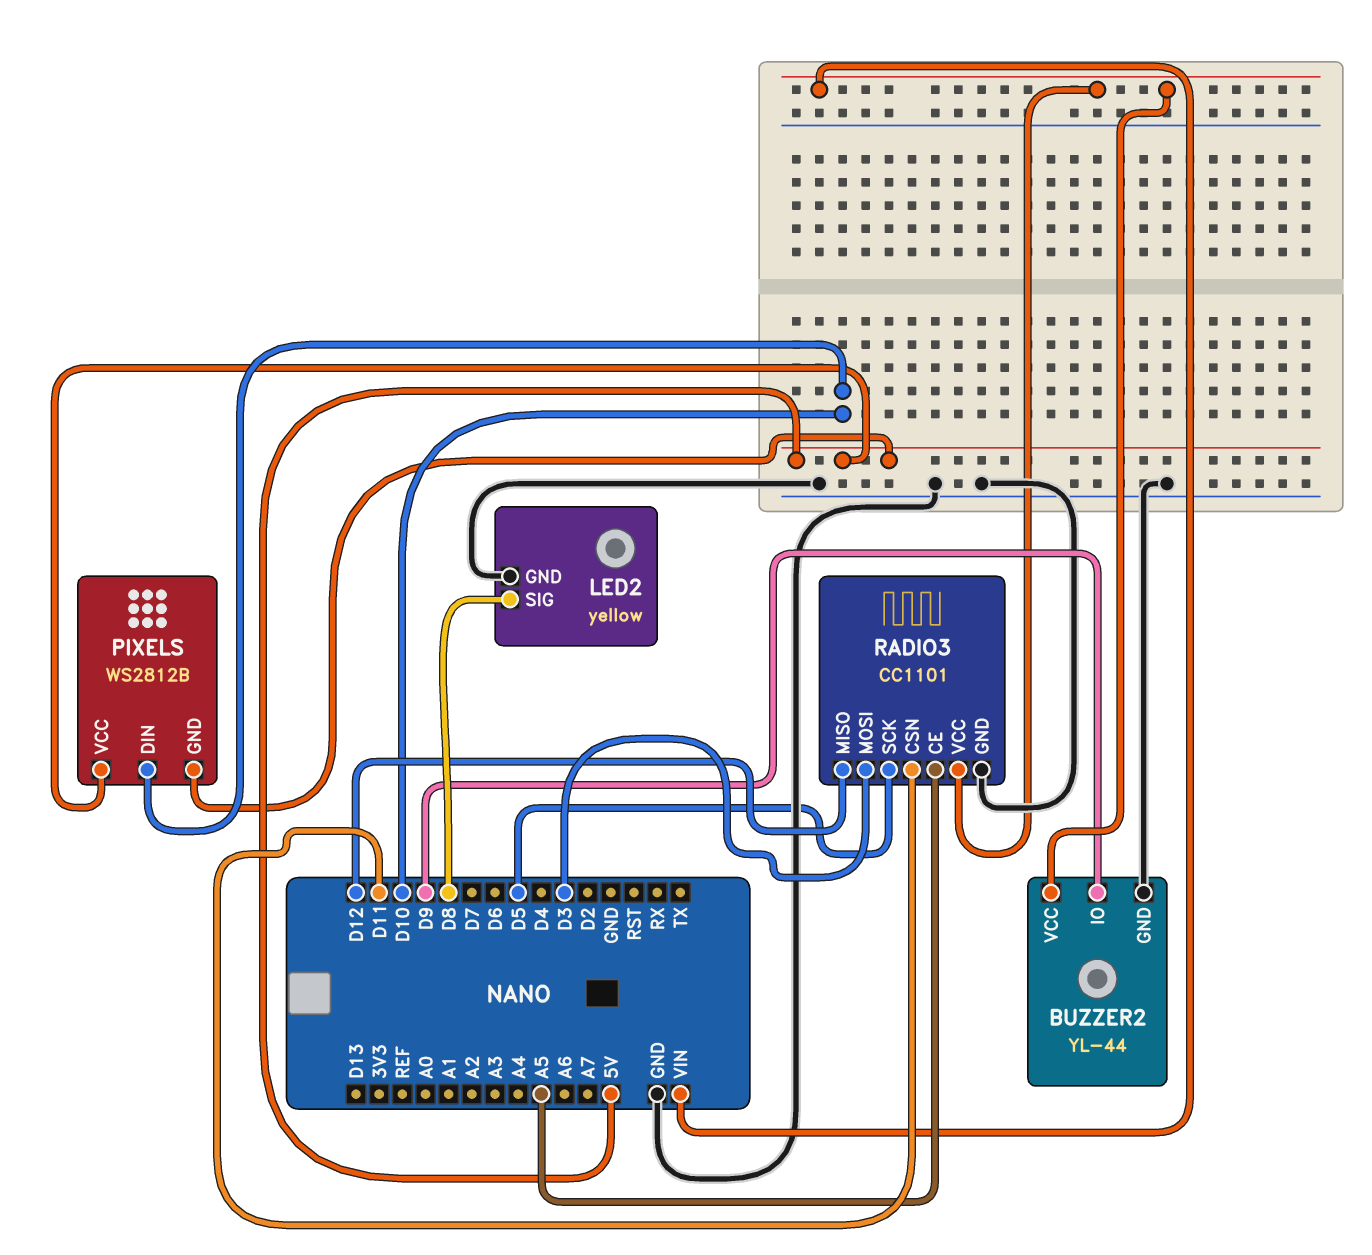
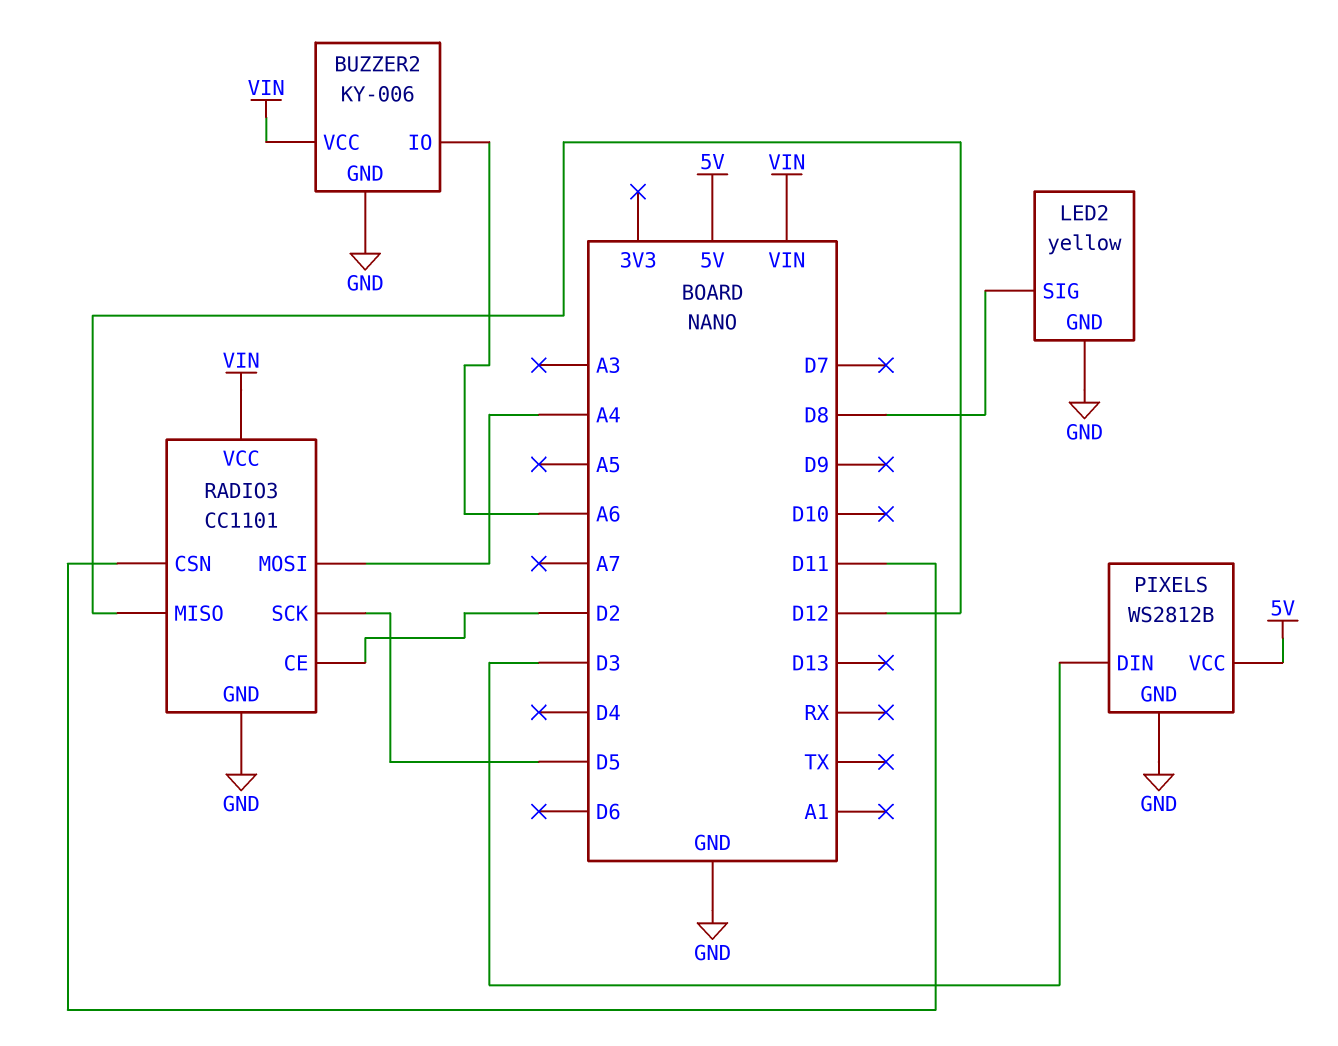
BUZZER2: YL-44 -> KY-006
BUZZER2 pin IO: D9 -> A6
PIXELS pin DIN: D10 -> D3
PIXELS pin GND: 5V -> GND
RADIO3 pin CE: A5 -> D2
RADIO3 pin MOSI: D3 -> A4

